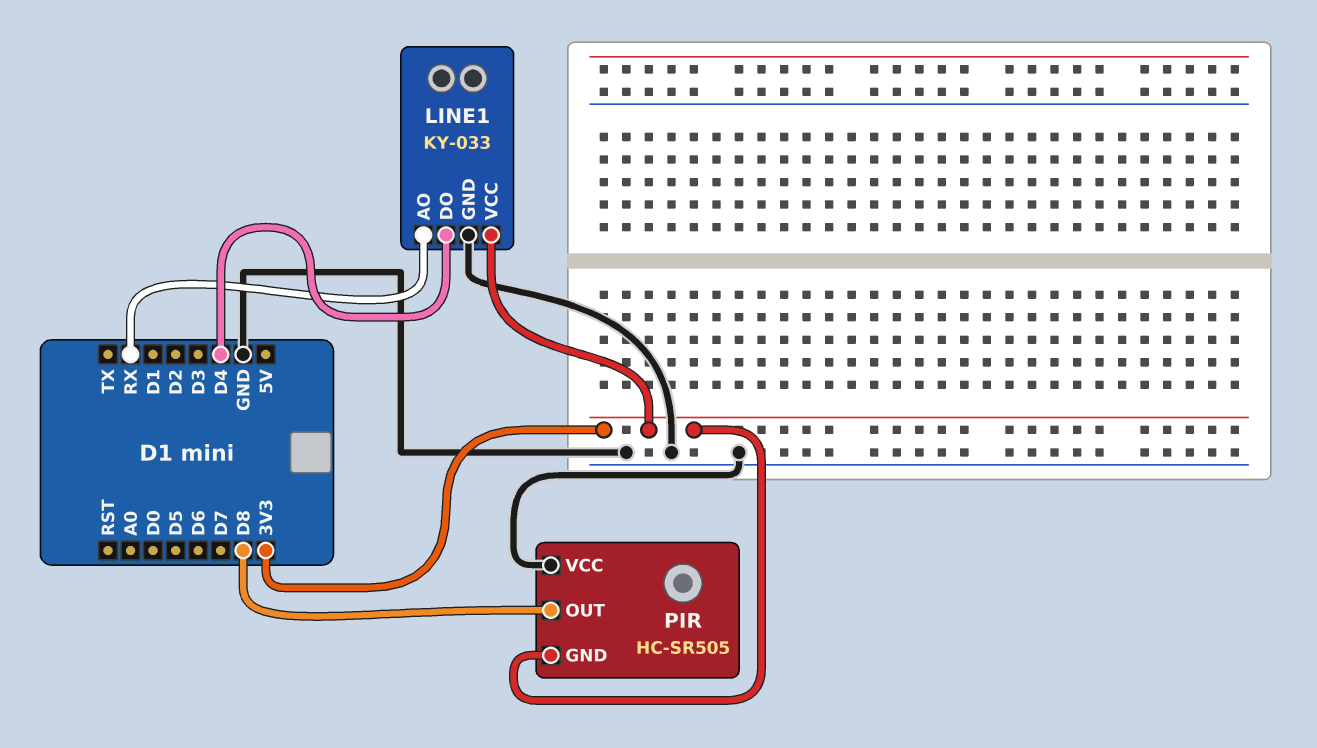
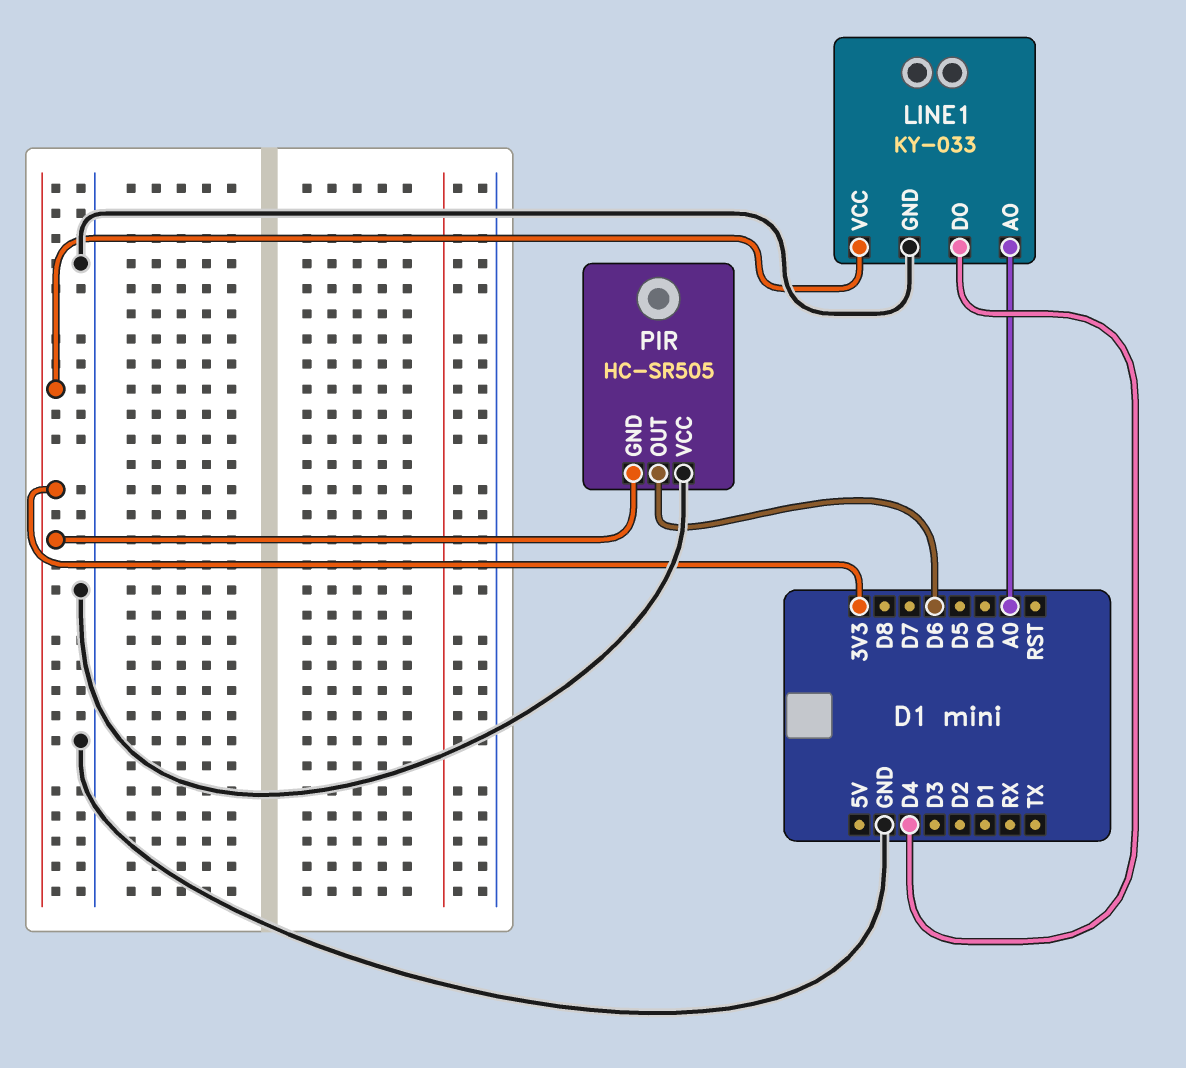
LINE1 pin AO: RX -> A0
PIR pin OUT: D8 -> D6

